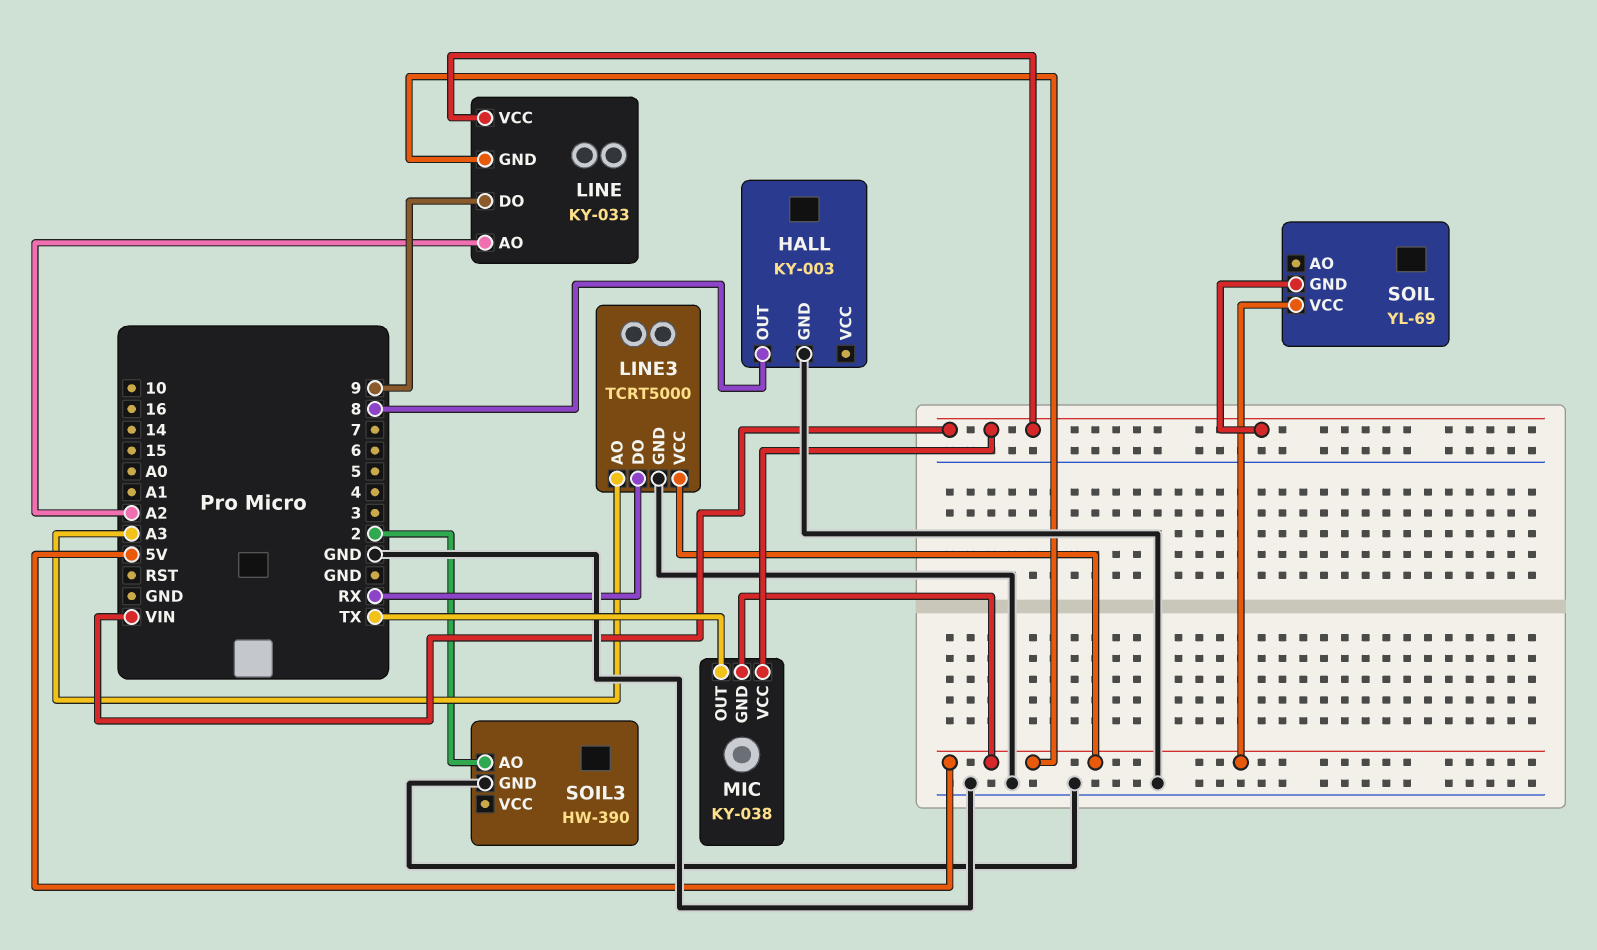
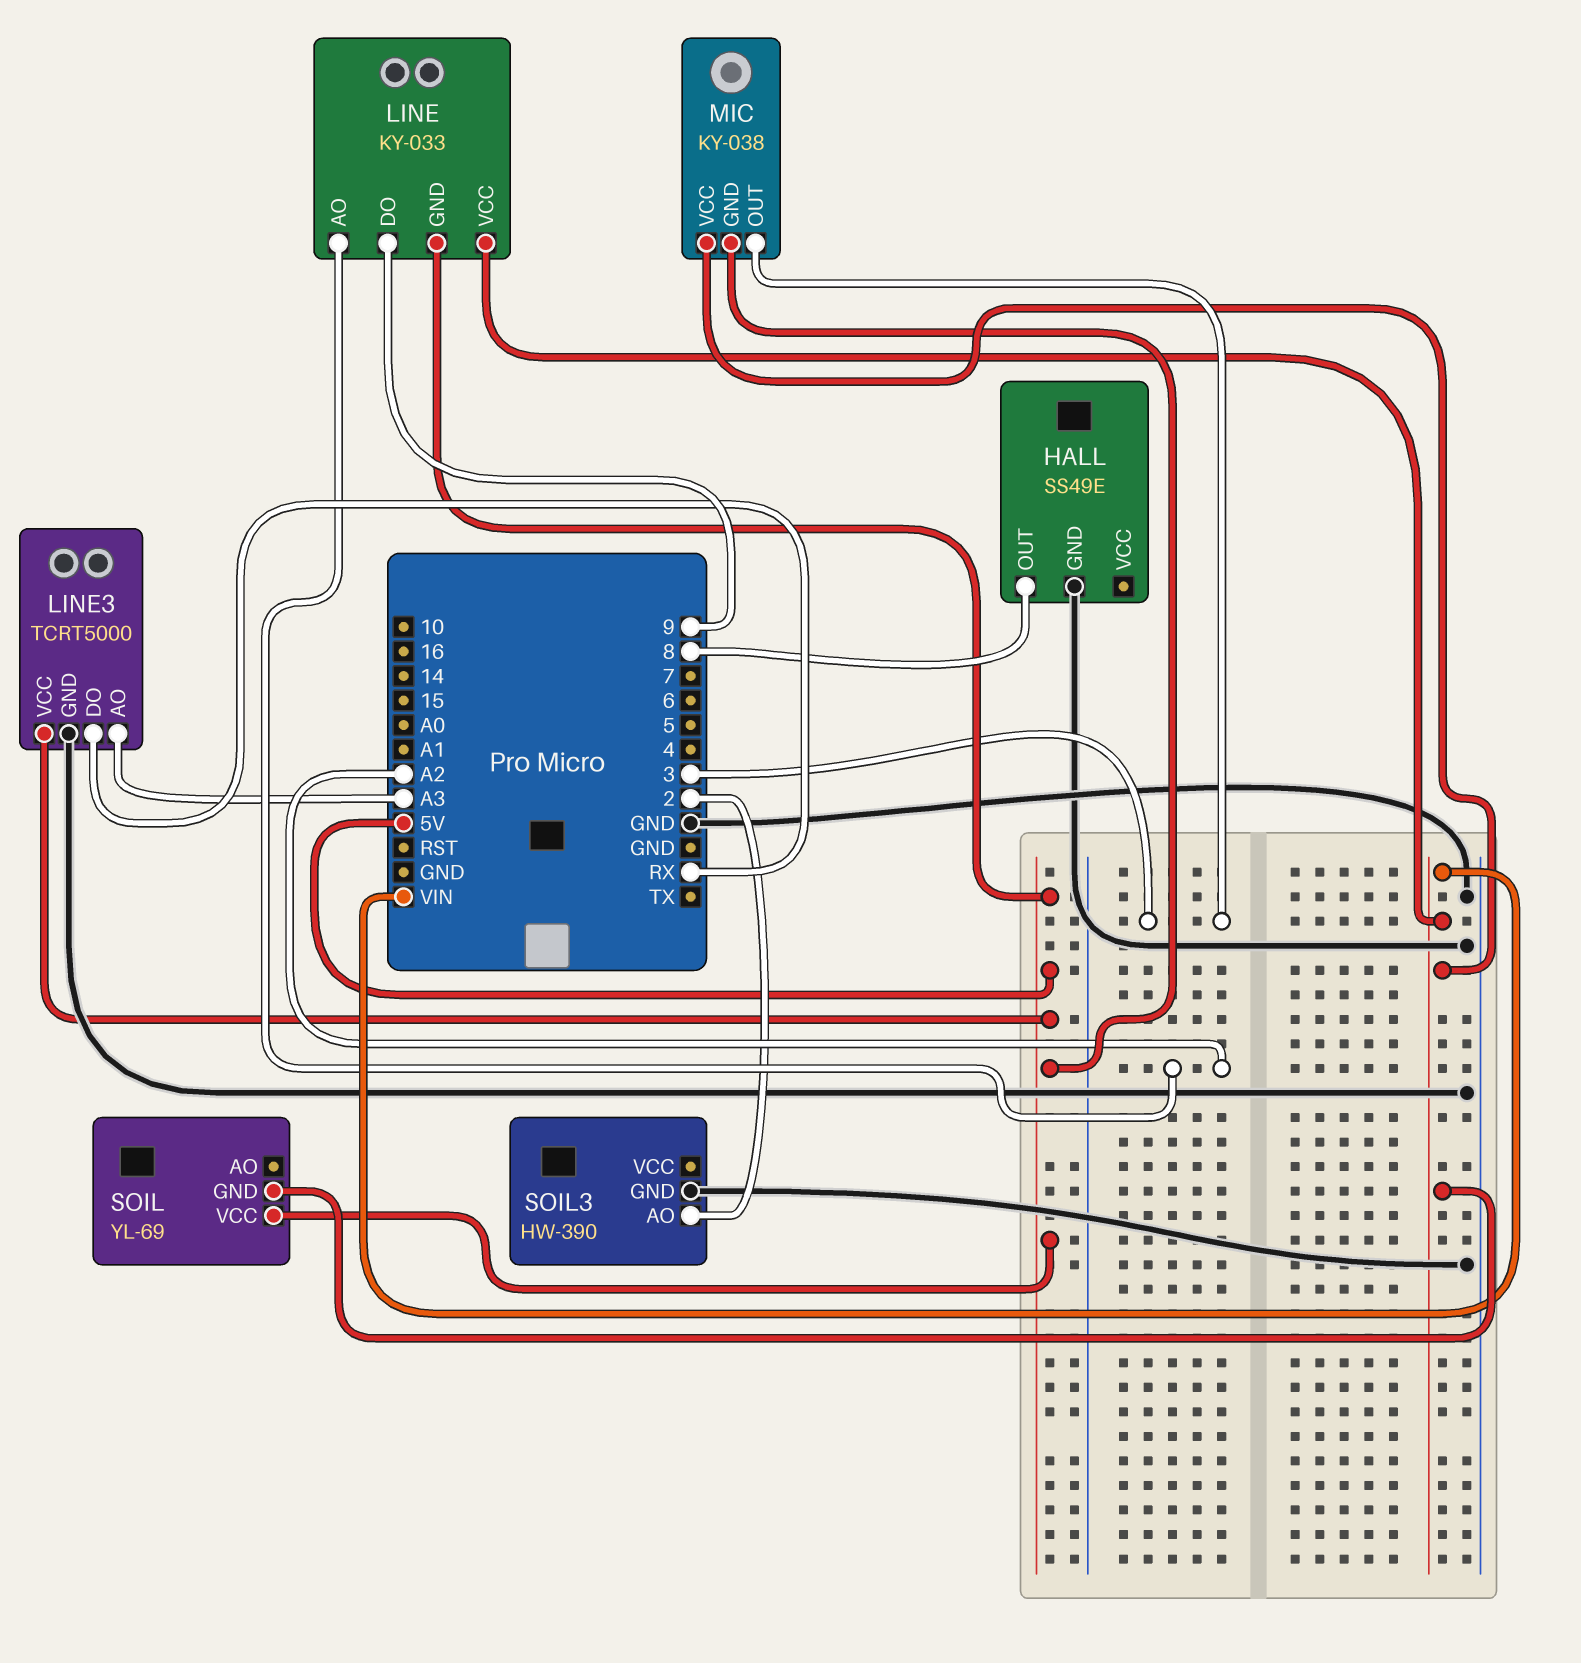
HALL: KY-003 -> SS49E
MIC pin OUT: TX -> 3

